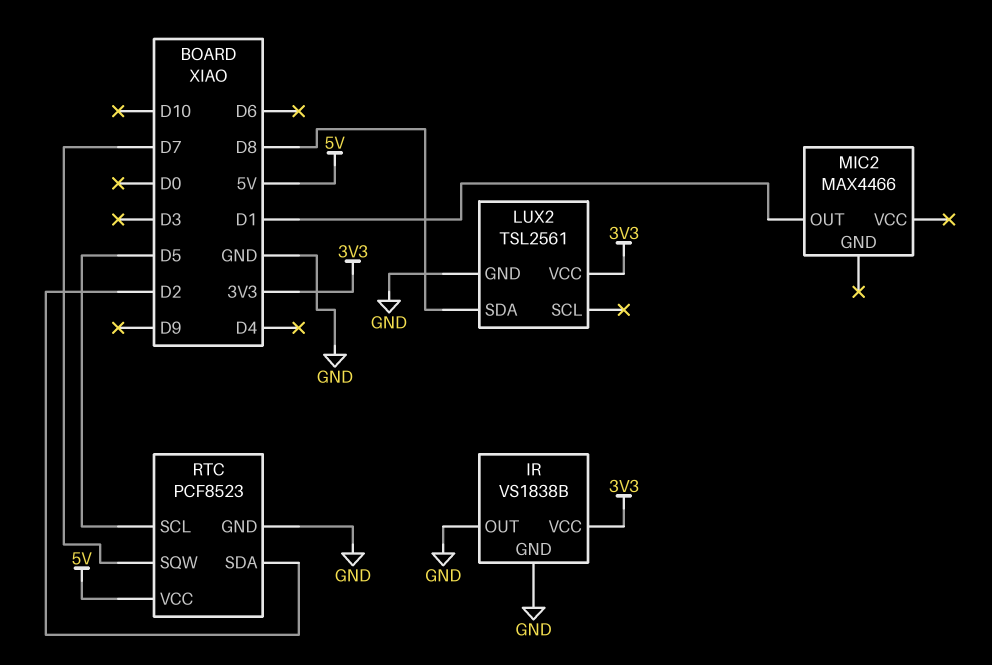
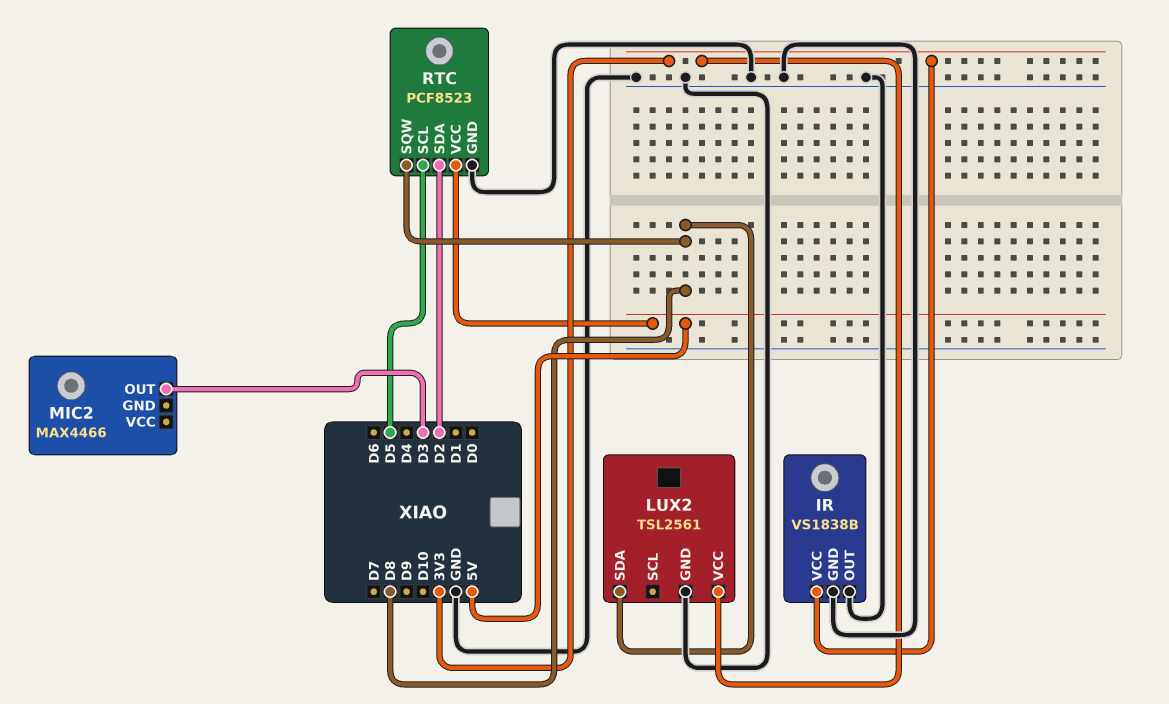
MIC2 pin OUT: D1 -> D3
RTC pin SQW: D7 -> D8

